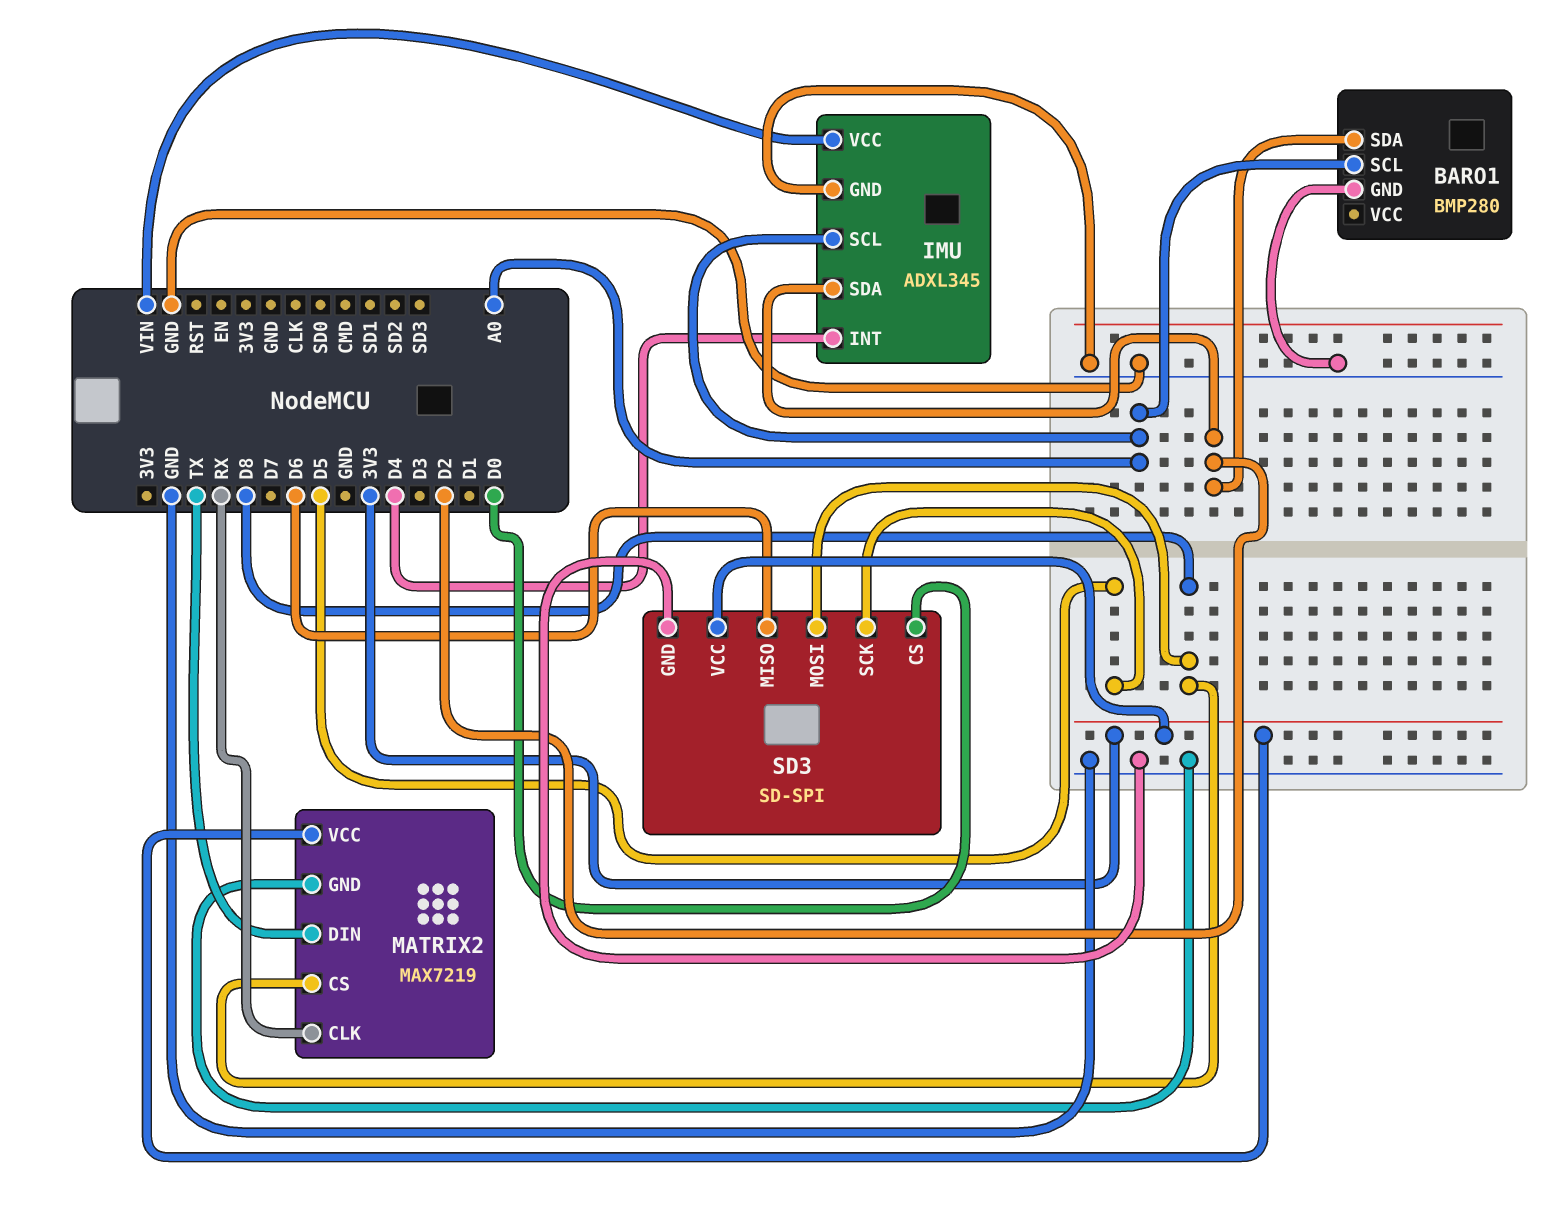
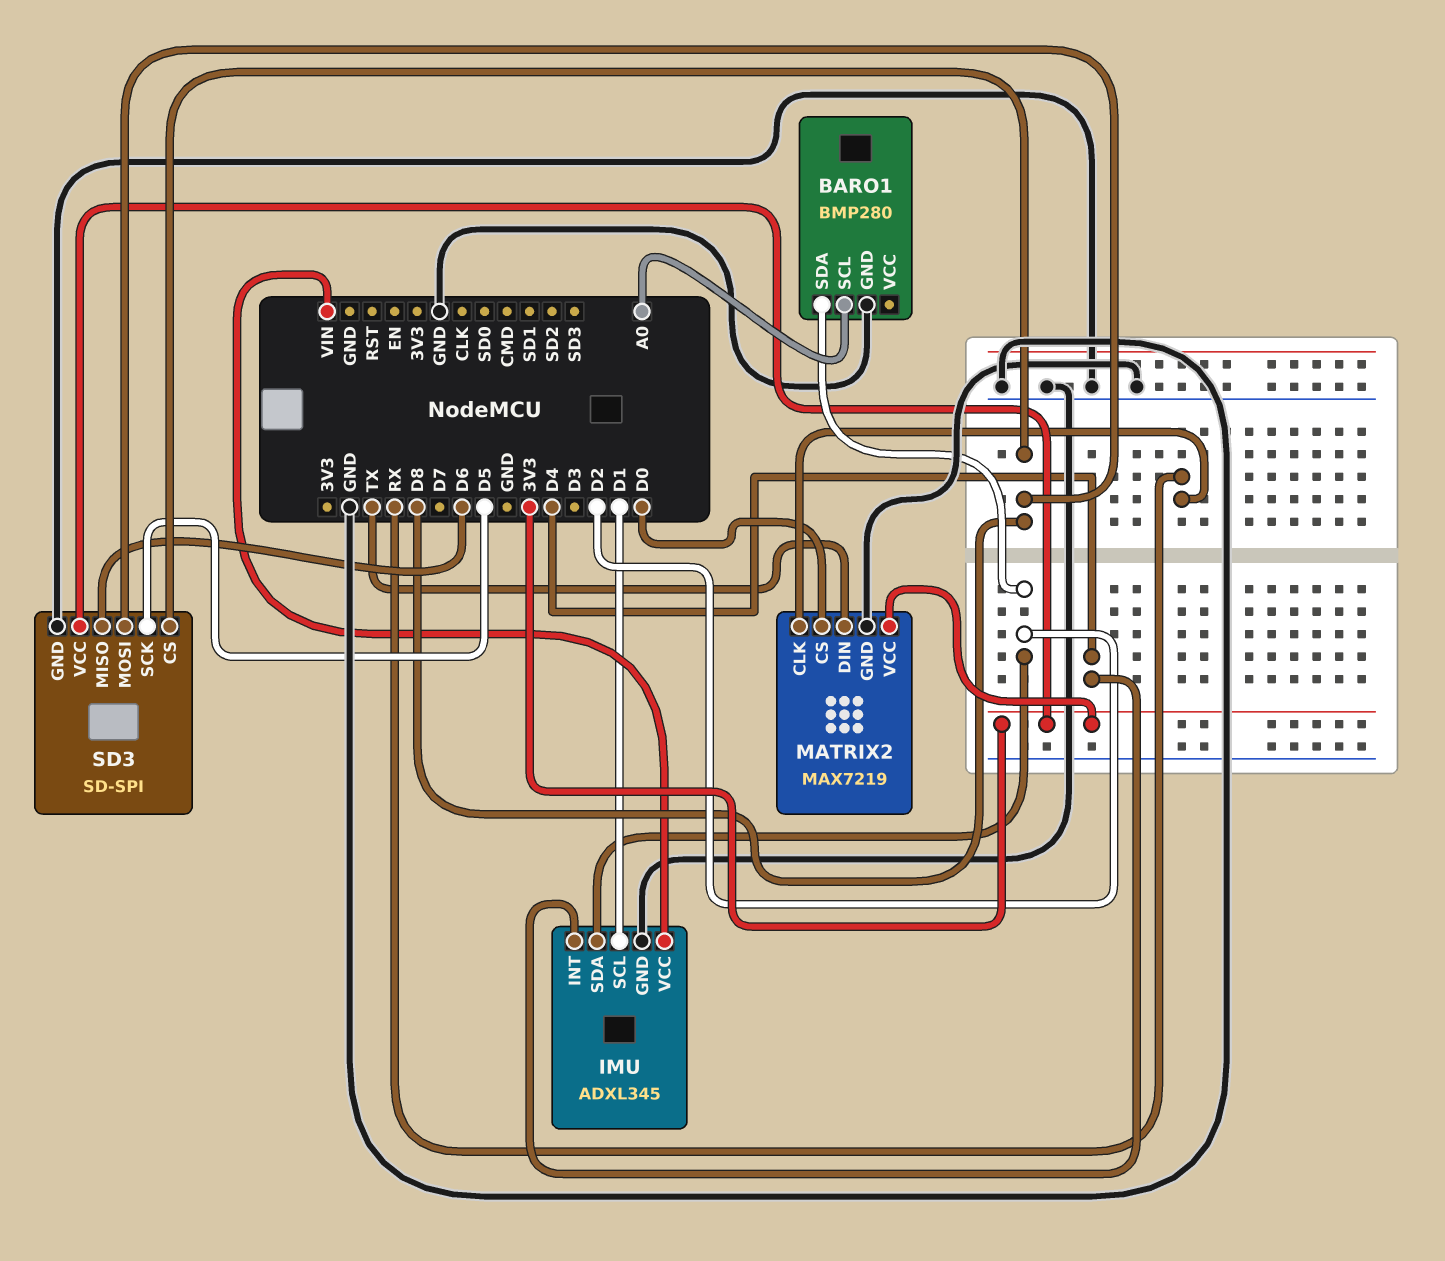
IMU pin SCL: A0 -> D1
MATRIX2 pin CS: D8 -> D0
SD3 pin CS: D0 -> D8

